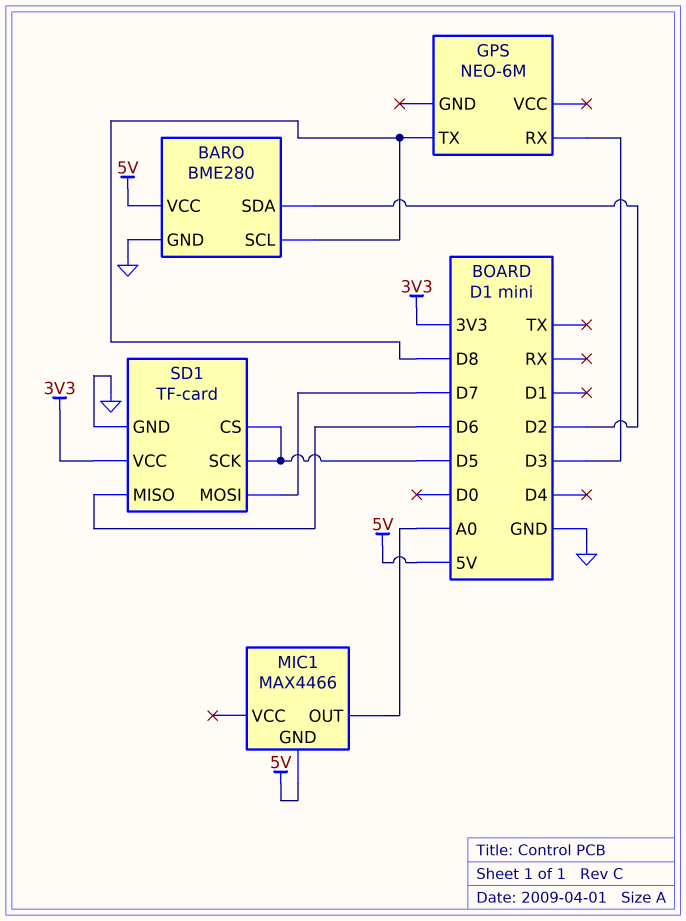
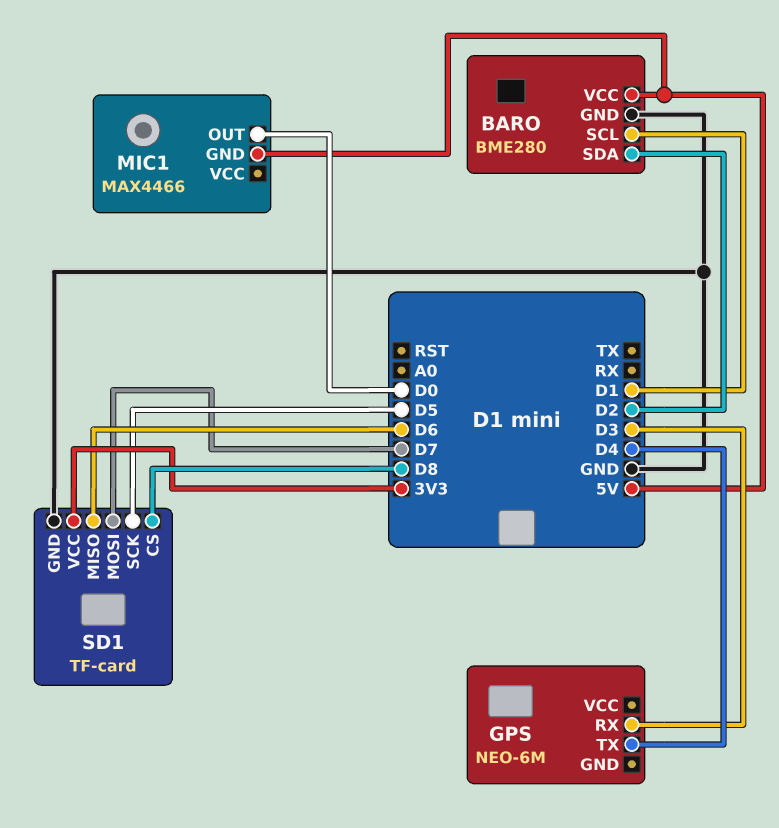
BARO pin SCL: D8 -> D1
GPS pin TX: D8 -> D4
MIC1 pin OUT: A0 -> D0
SD1 pin CS: D5 -> D8

